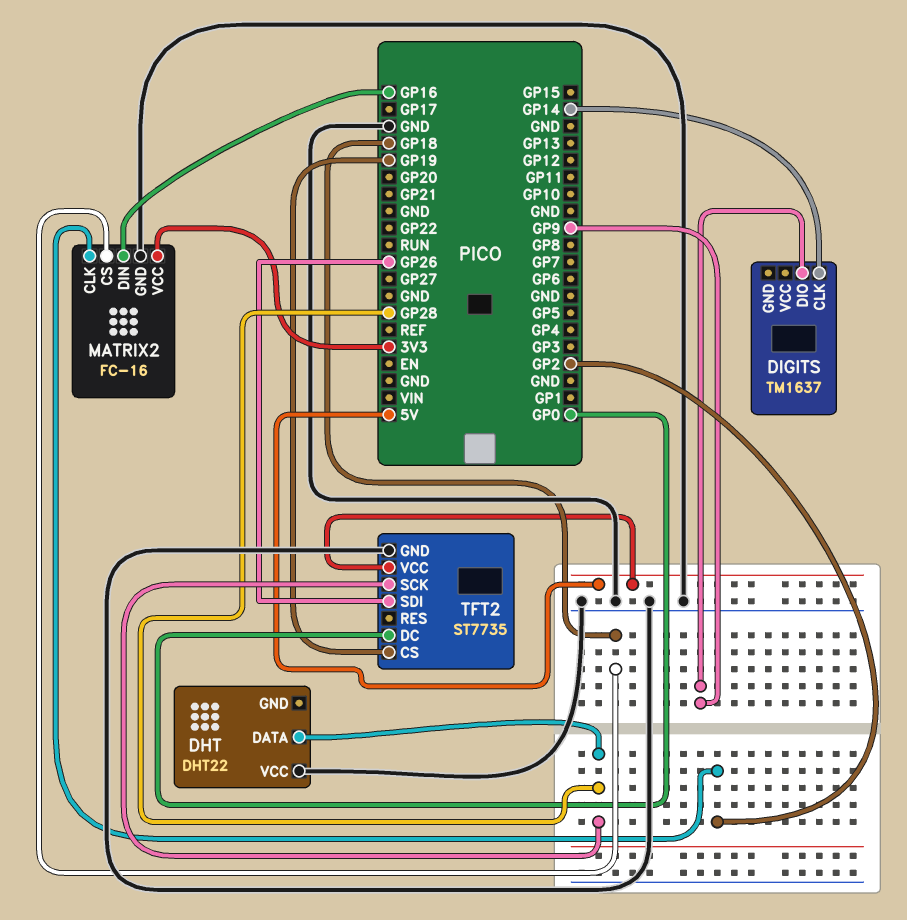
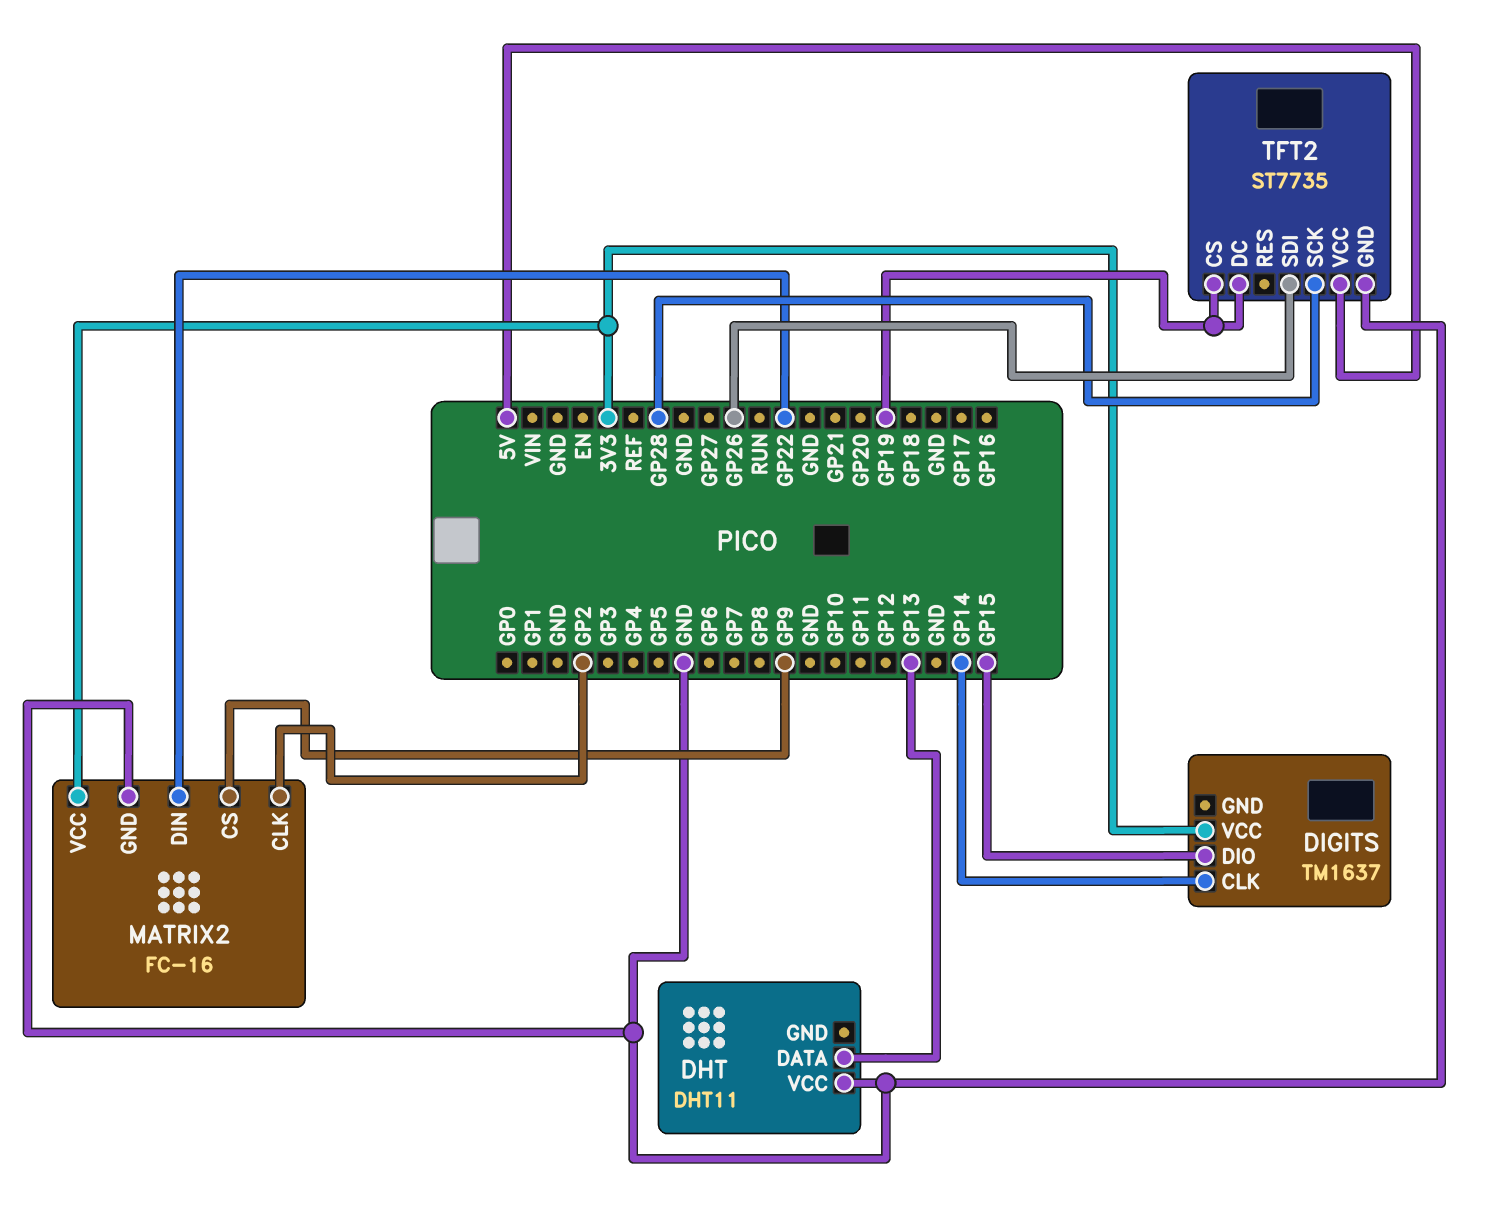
DHT: DHT22 -> DHT11
DHT pin DATA: GP28 -> GP13
DIGITS pin DIO: GP9 -> GP15
DIGITS pin VCC: none -> 3V3
MATRIX2 pin CS: GP18 -> GP9
MATRIX2 pin DIN: GP16 -> GP22
TFT2 pin DC: GP0 -> GP19

